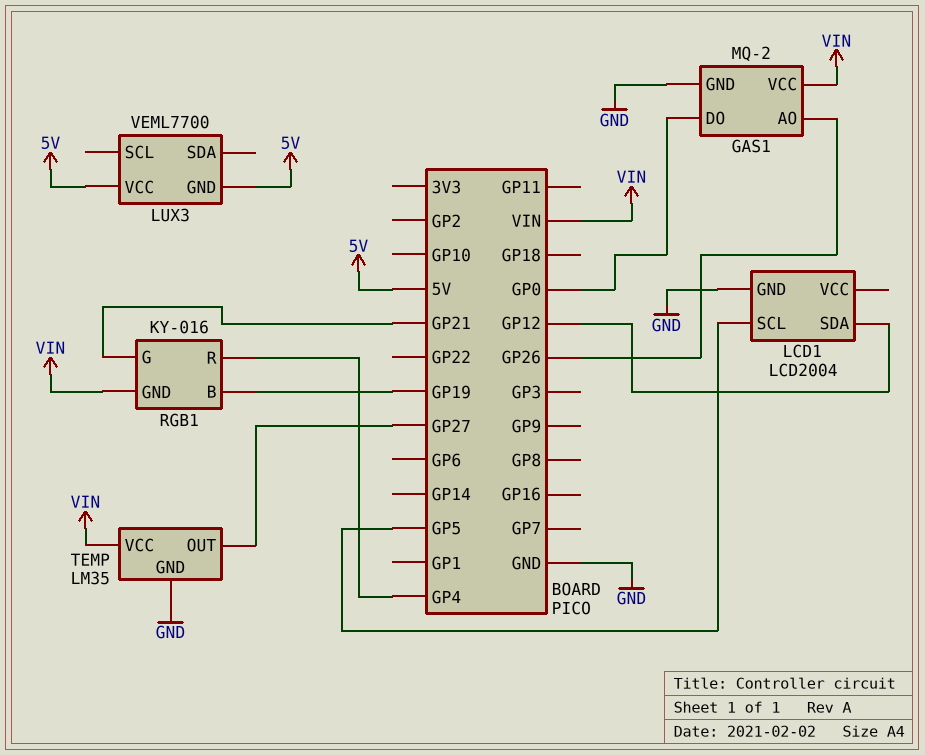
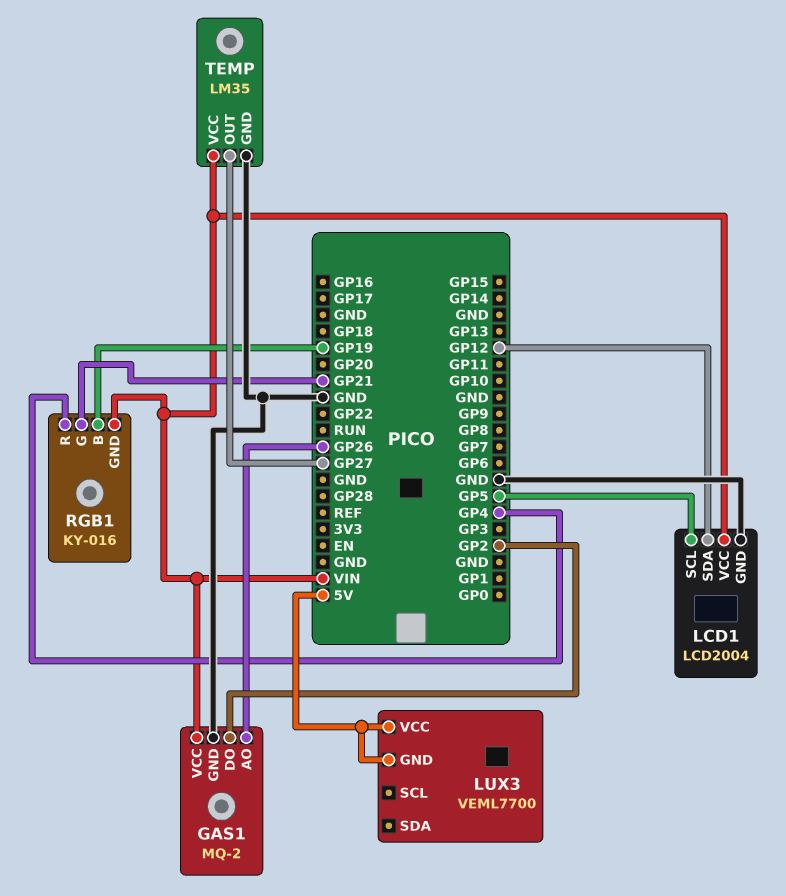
GAS1 pin DO: GP0 -> GP2
LCD1 pin VCC: none -> VIN

